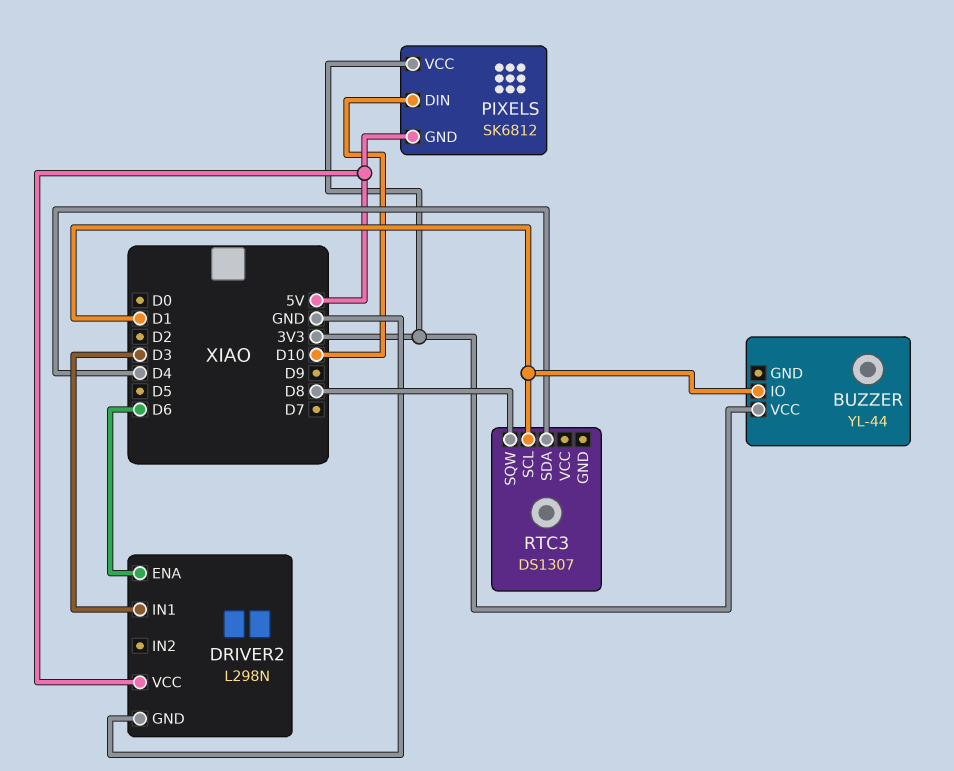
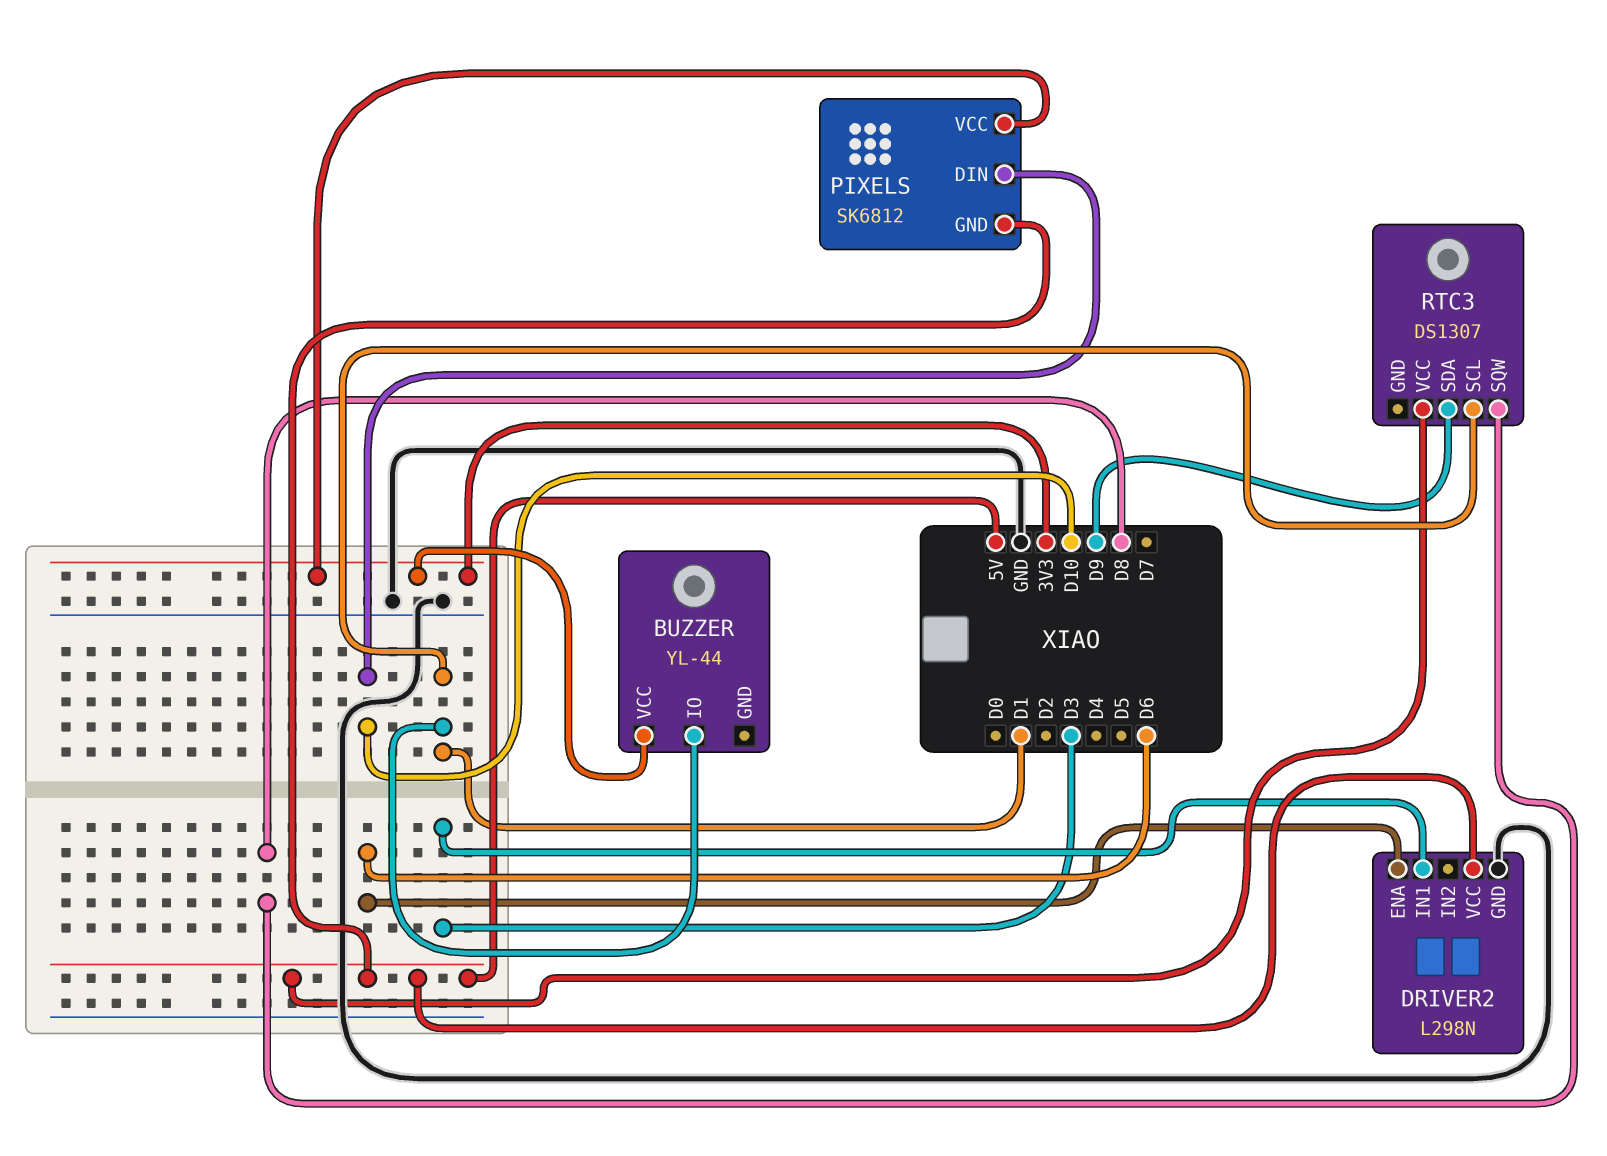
RTC3 pin SDA: D4 -> D9
RTC3 pin VCC: none -> 5V

